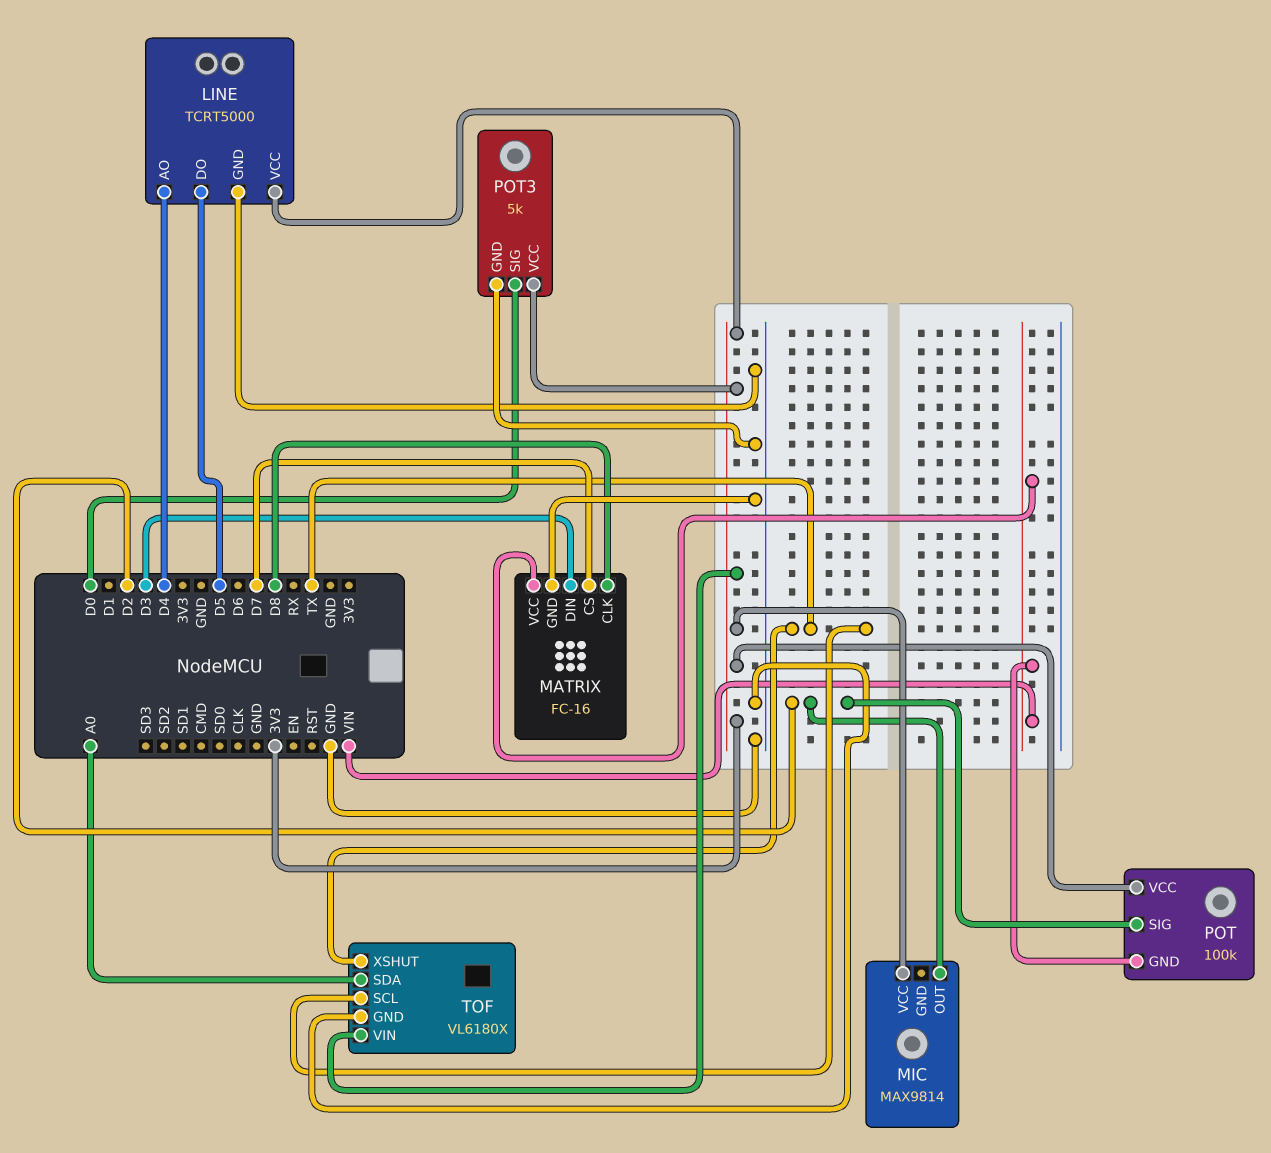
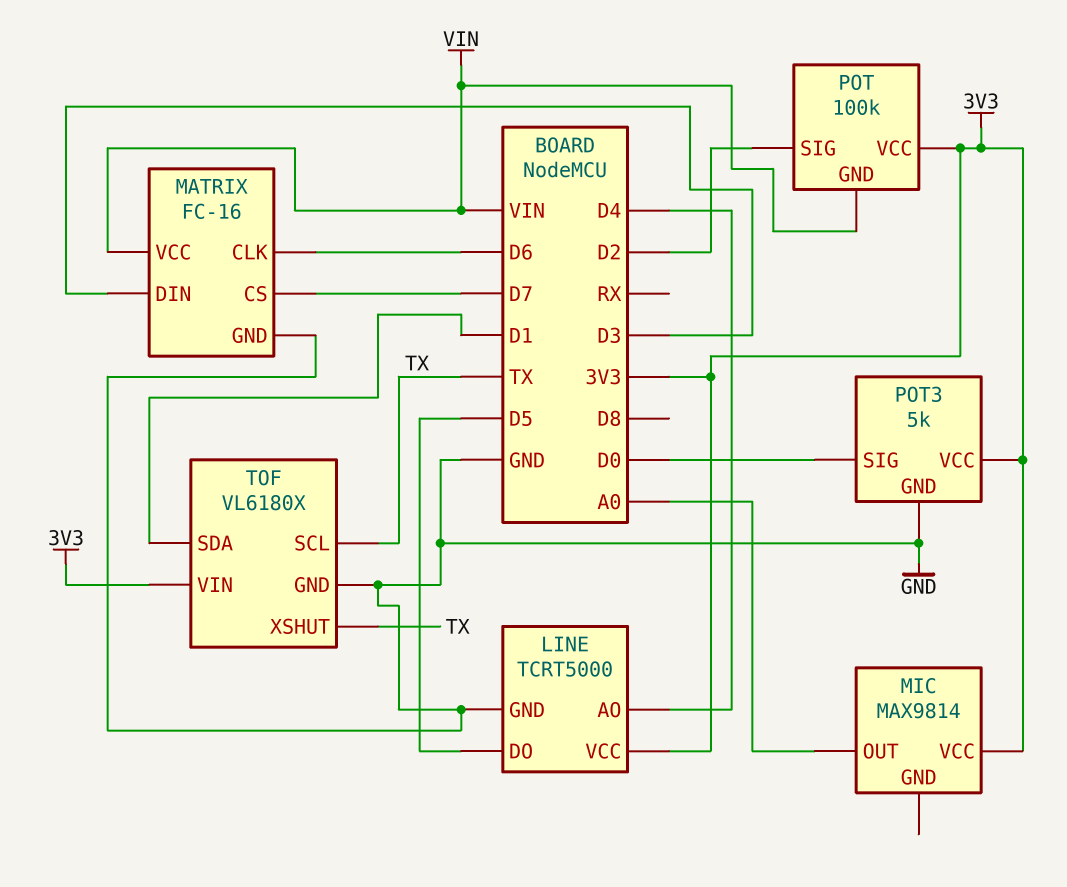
MATRIX pin CLK: D8 -> D6
MIC pin OUT: D2 -> A0
TOF pin SDA: A0 -> D1

